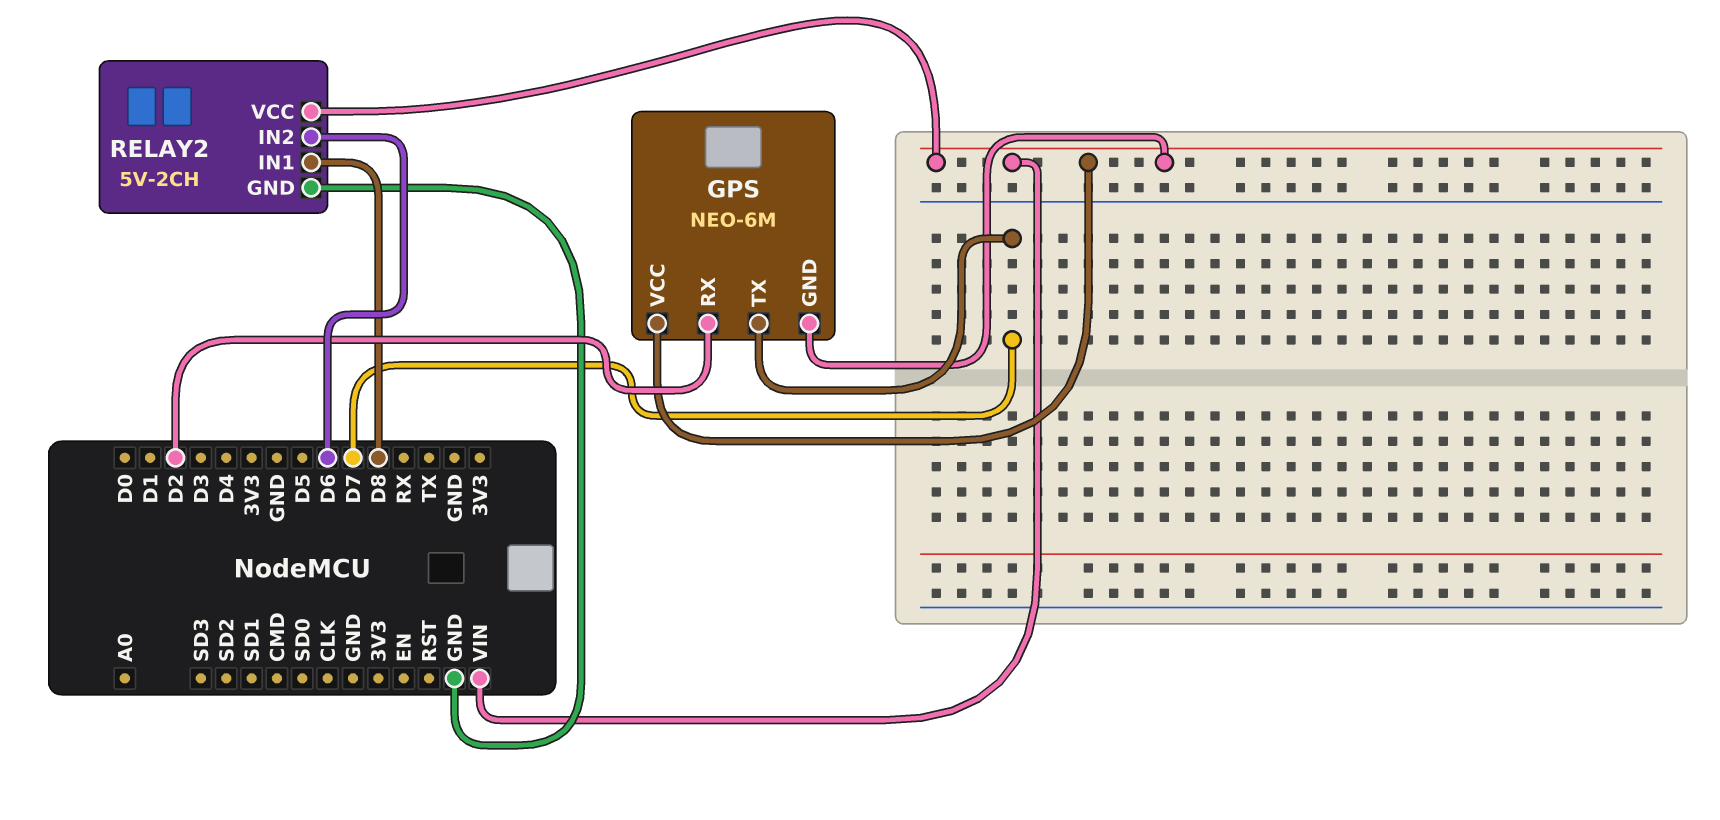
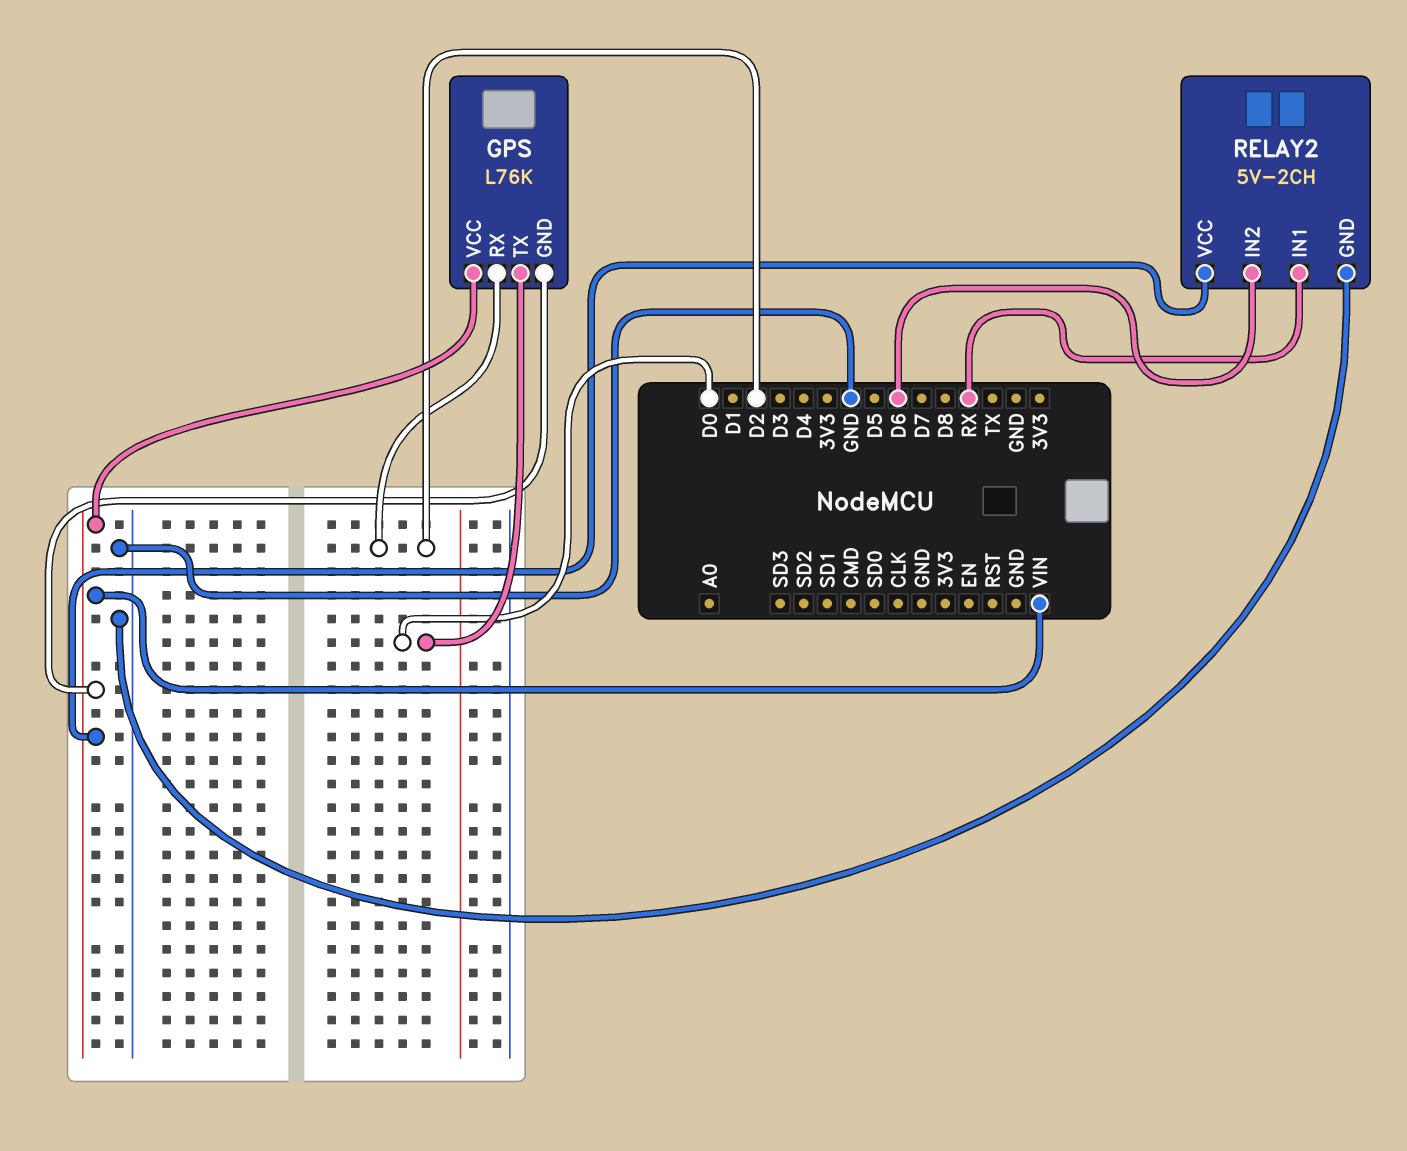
GPS: NEO-6M -> L76K
GPS pin TX: D7 -> D0
RELAY2 pin IN1: D8 -> RX

